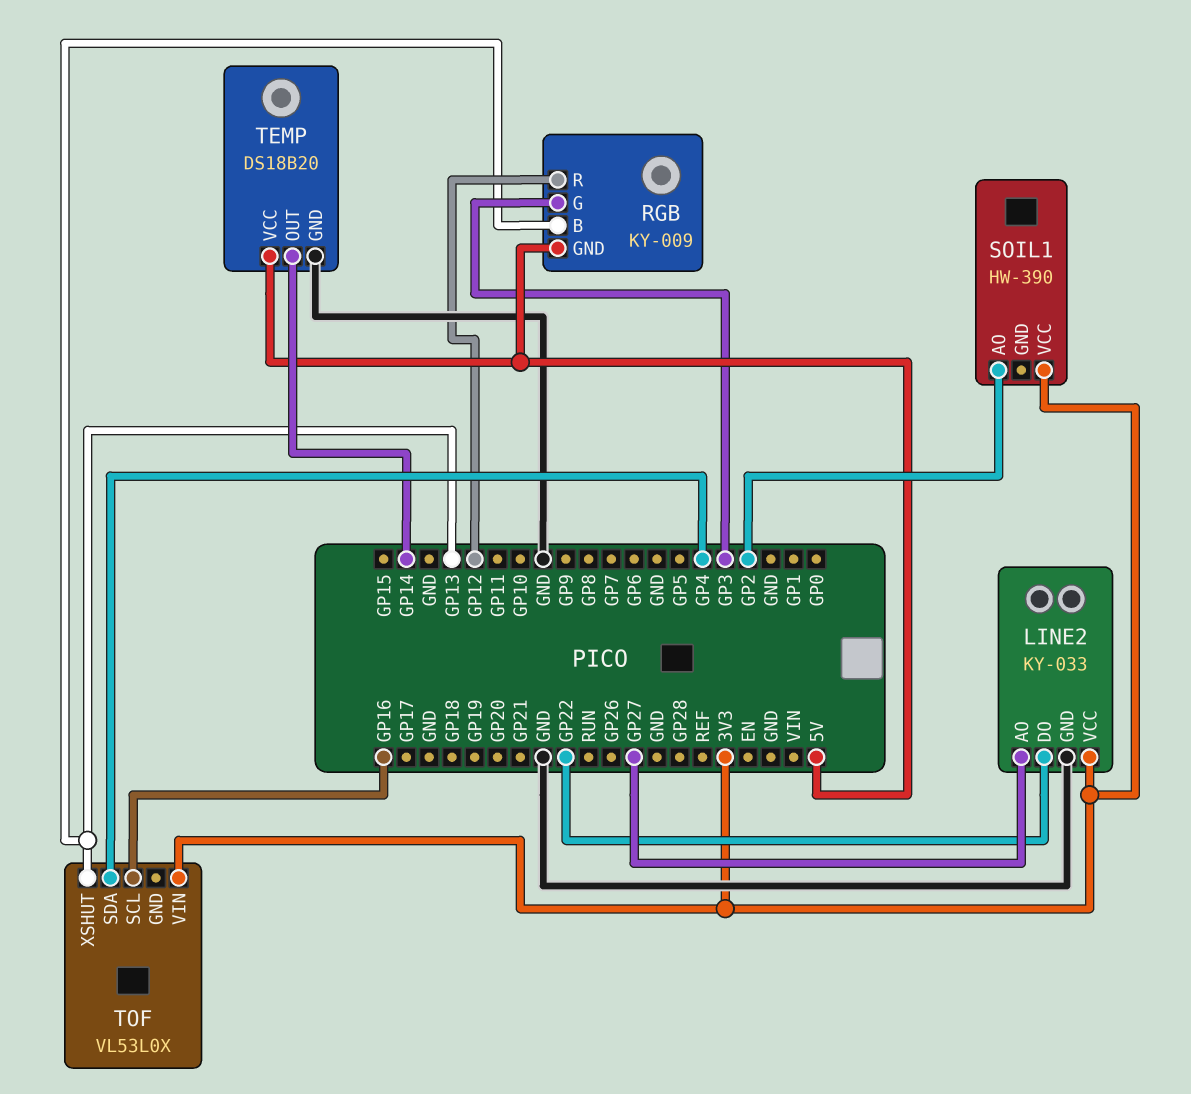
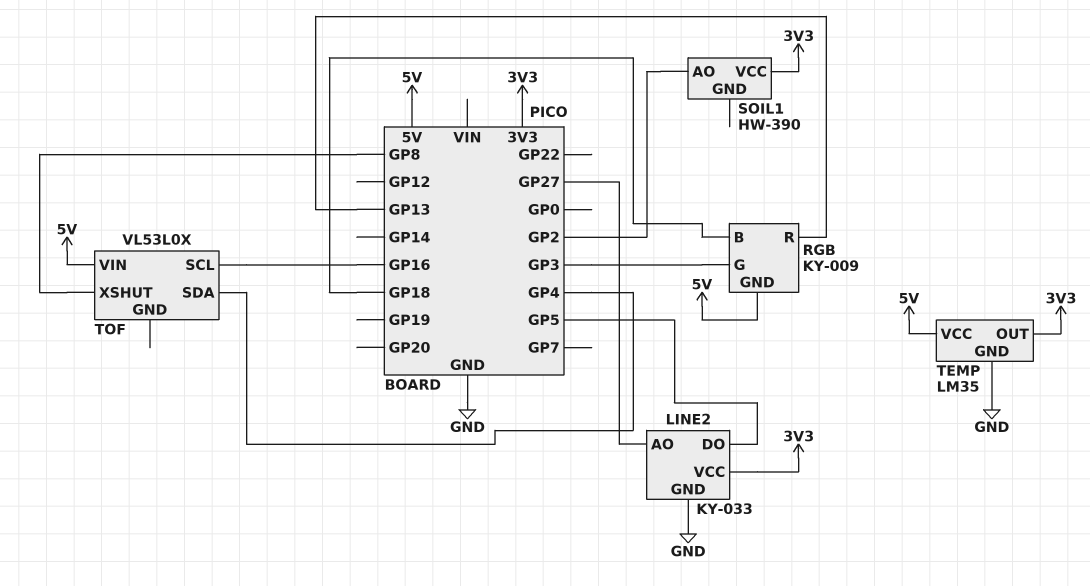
LINE2 pin DO: GP22 -> GP5
RGB pin B: GP13 -> GP18
RGB pin R: GP12 -> GP13
TEMP: DS18B20 -> LM35
TEMP pin OUT: GP14 -> 3V3
TOF pin VIN: 3V3 -> 5V
TOF pin XSHUT: GP13 -> GP8

